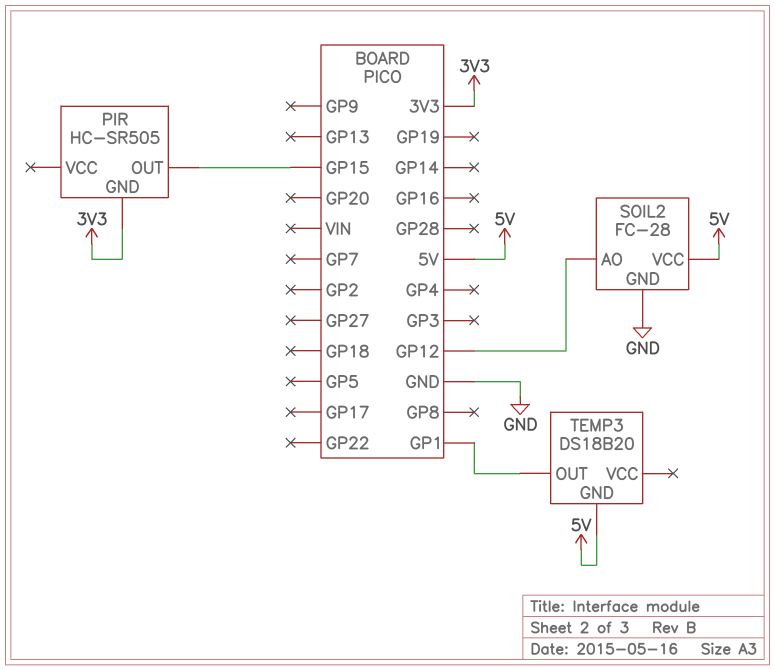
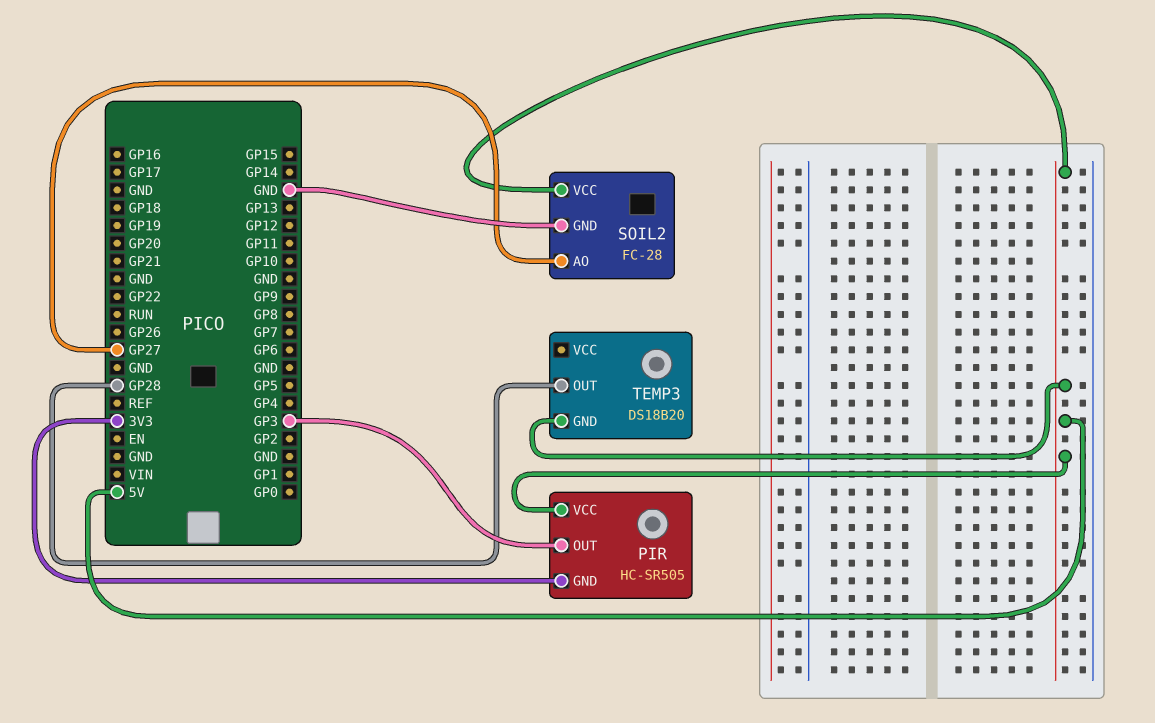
PIR pin OUT: GP15 -> GP3
PIR pin VCC: none -> 5V
SOIL2 pin AO: GP12 -> GP27
TEMP3 pin OUT: GP1 -> GP28

